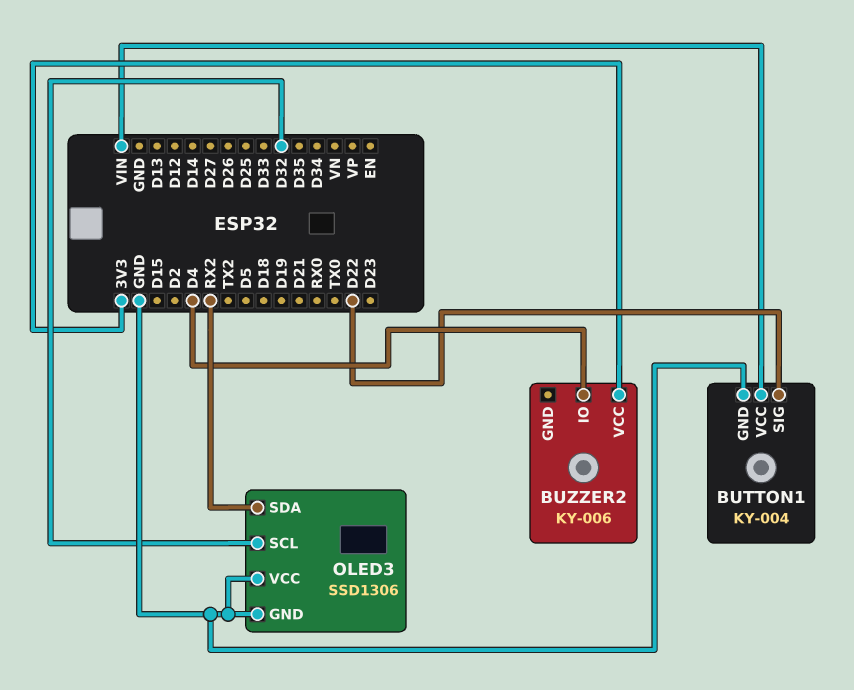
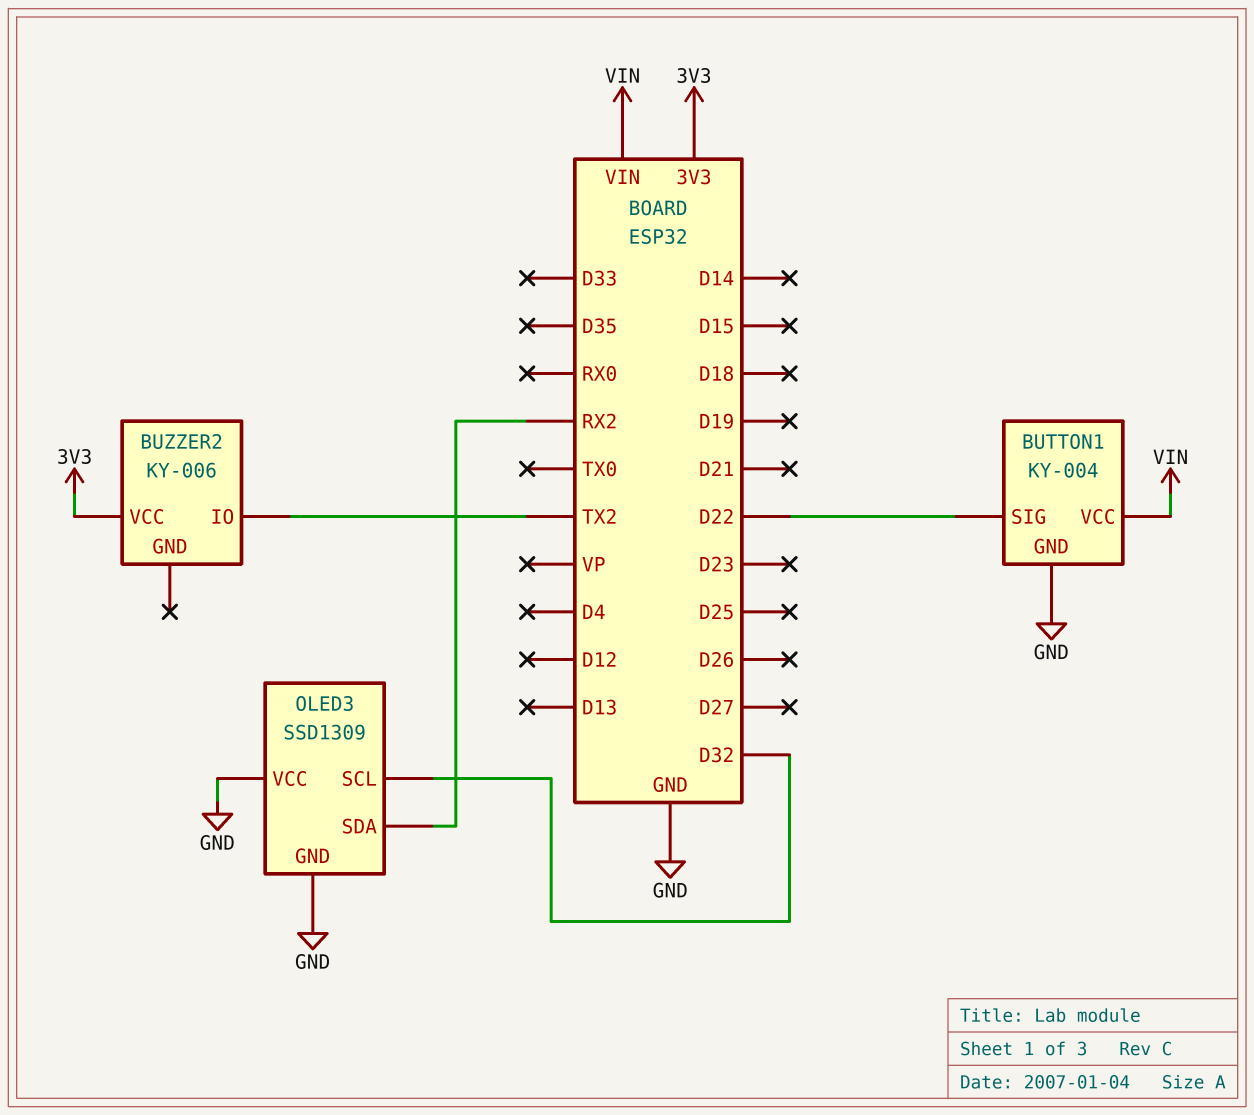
BUZZER2 pin IO: D4 -> TX2
OLED3: SSD1306 -> SSD1309

